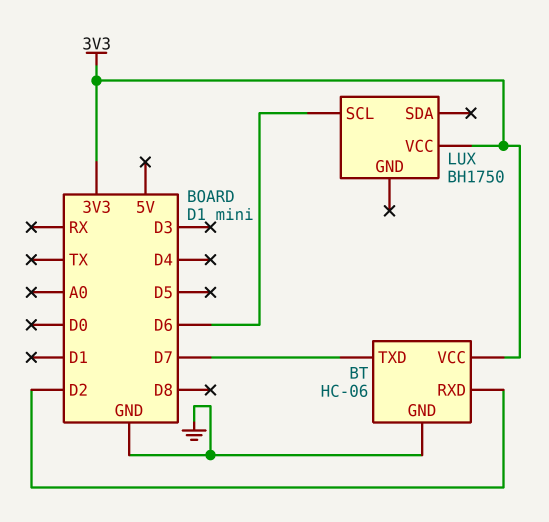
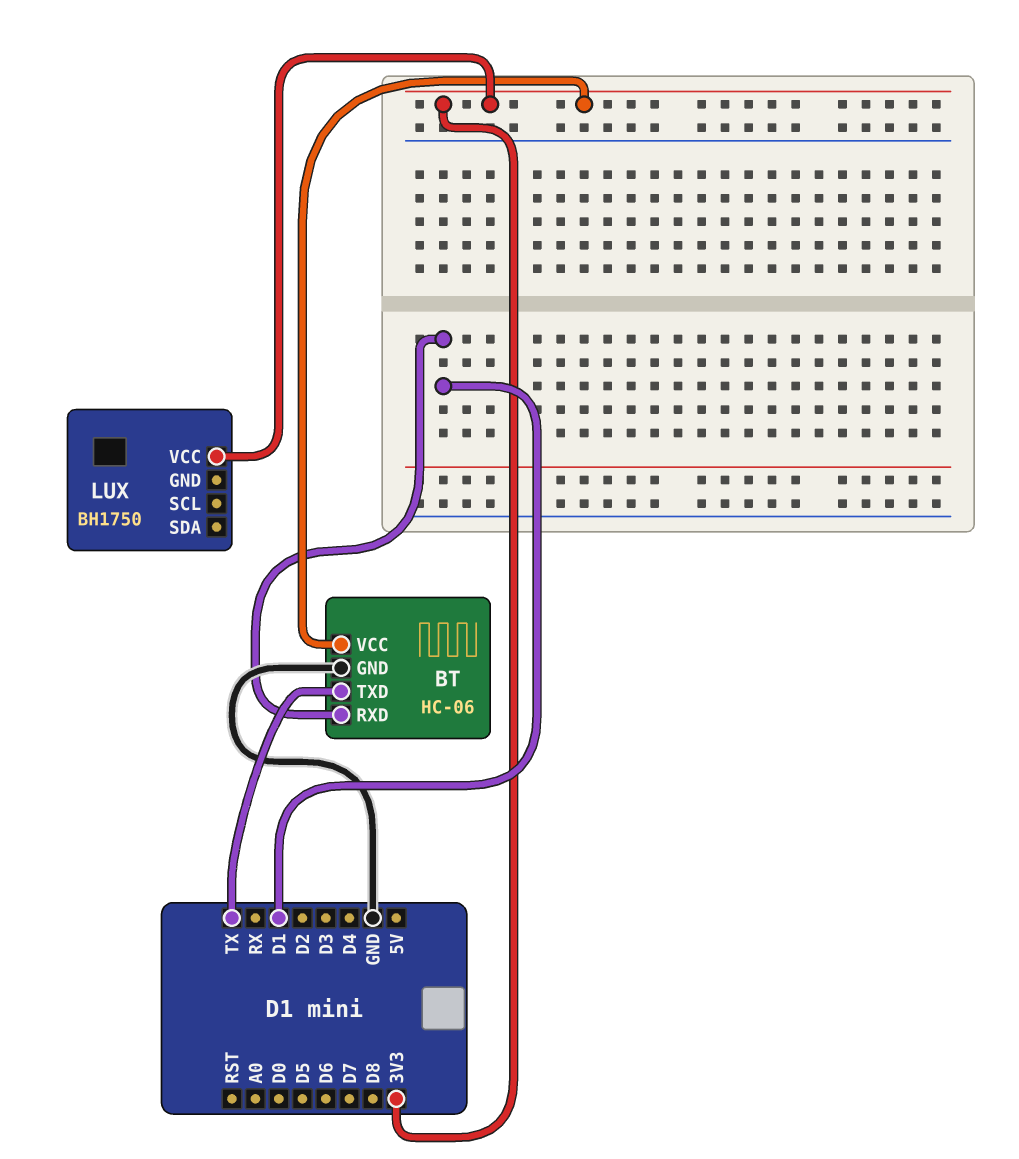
BT pin RXD: D2 -> D1
BT pin TXD: D7 -> TX
LUX pin SCL: D6 -> none

